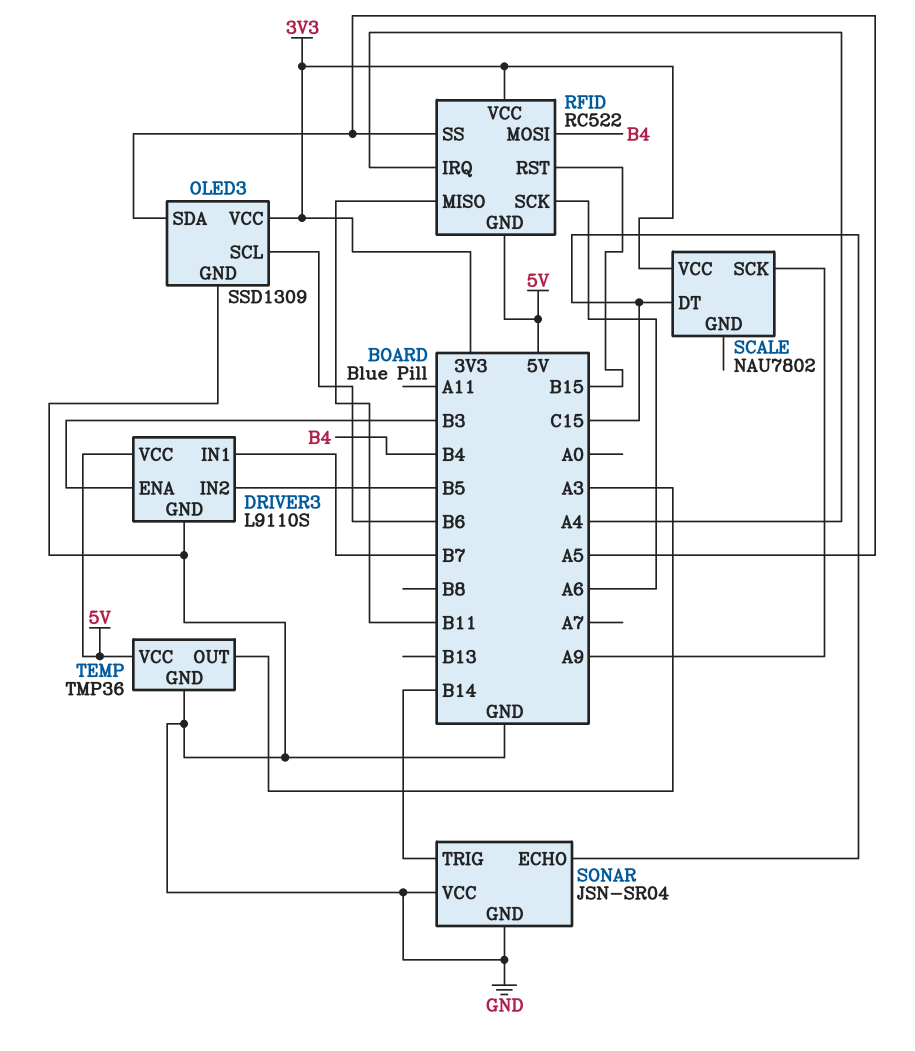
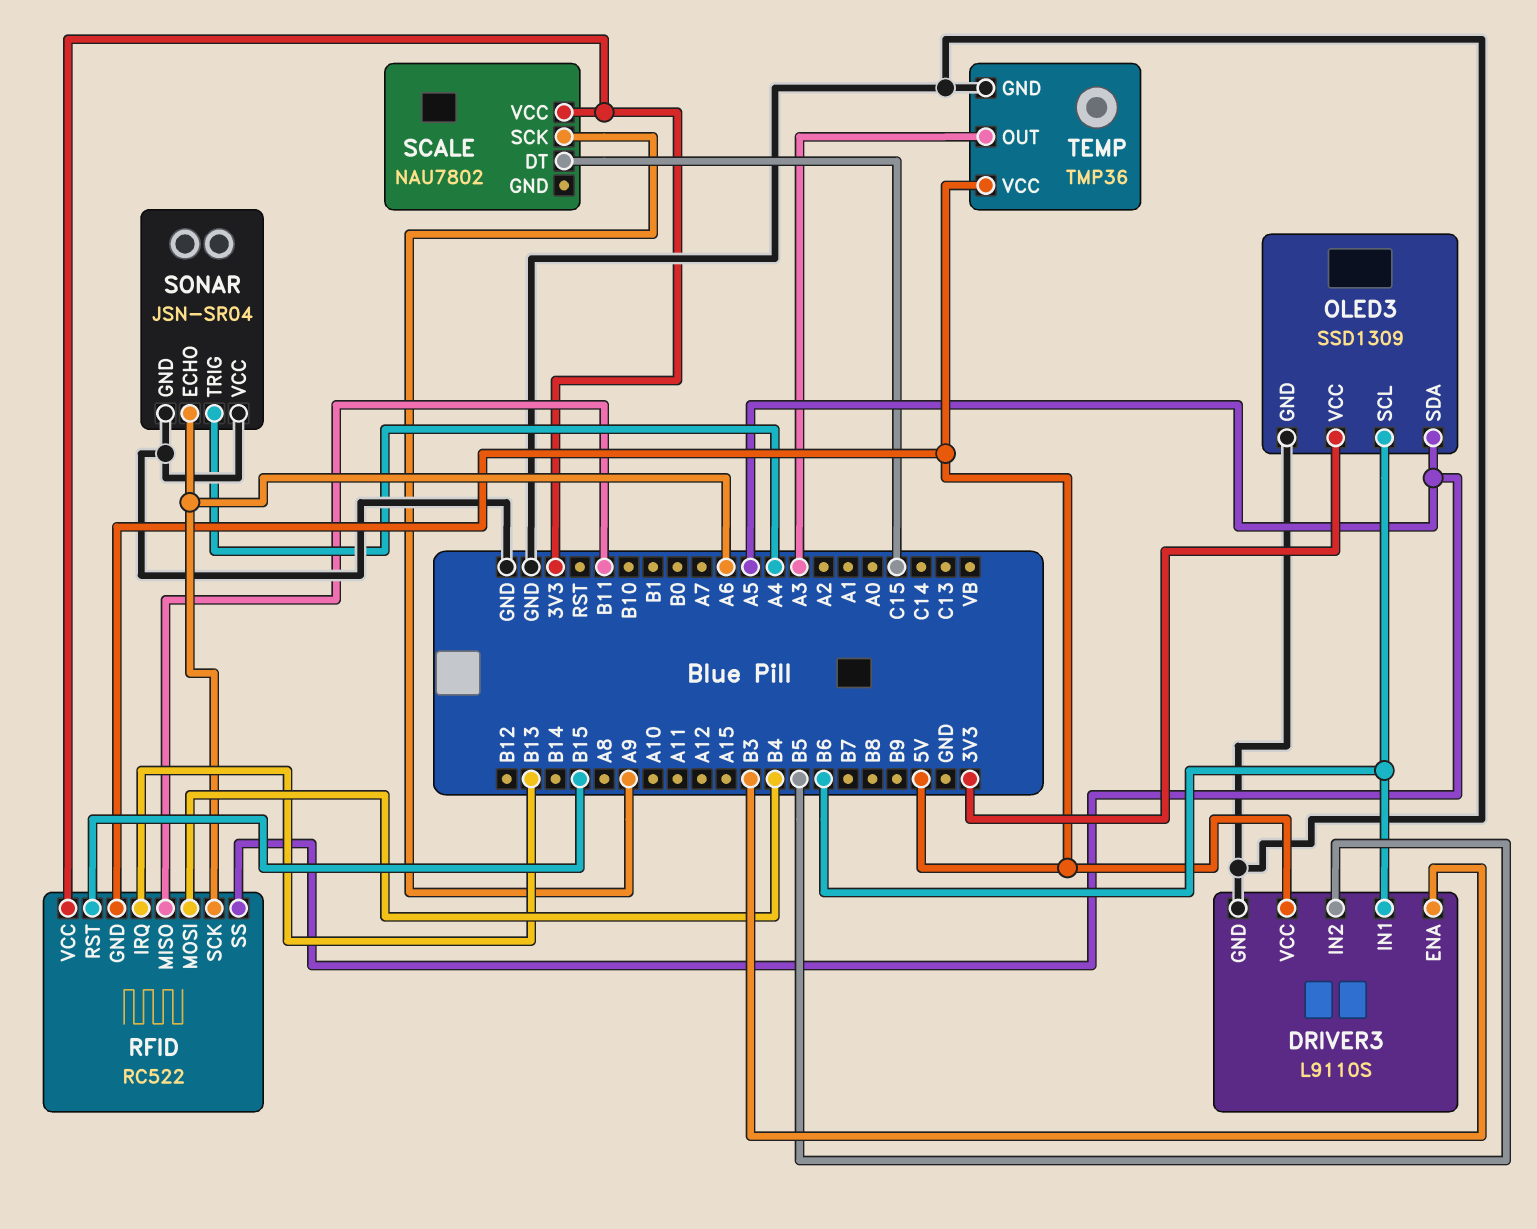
DRIVER3 pin IN1: B7 -> B6
RFID pin IRQ: A4 -> B13
SONAR pin ECHO: C15 -> A6
SONAR pin TRIG: B14 -> A4

